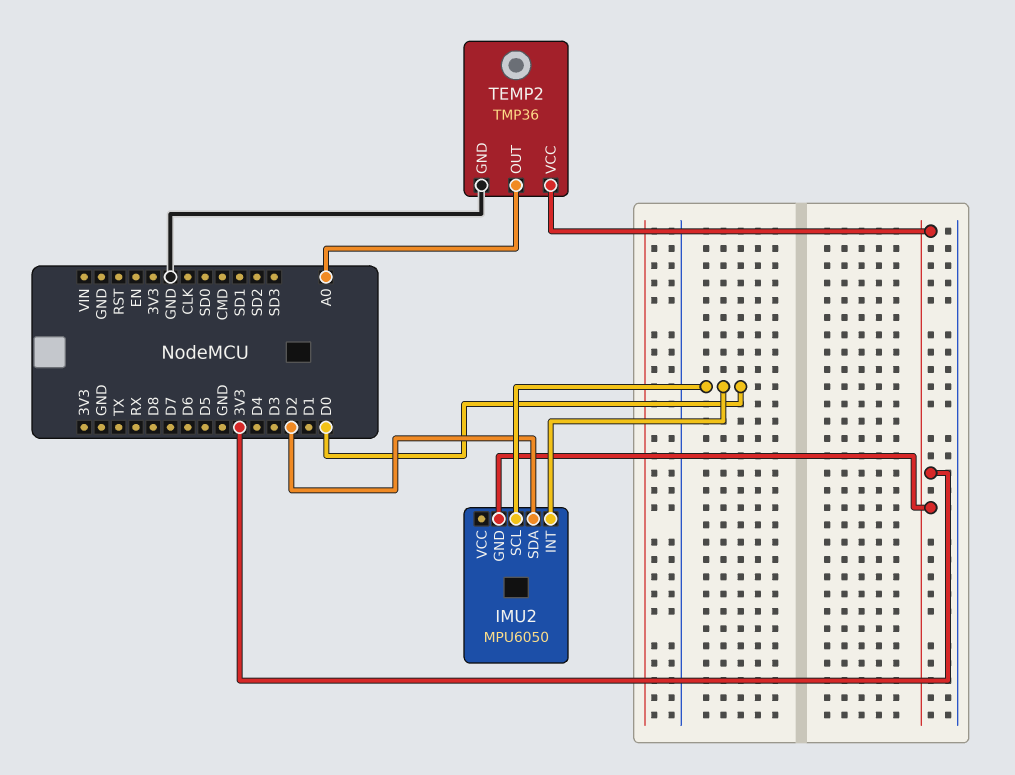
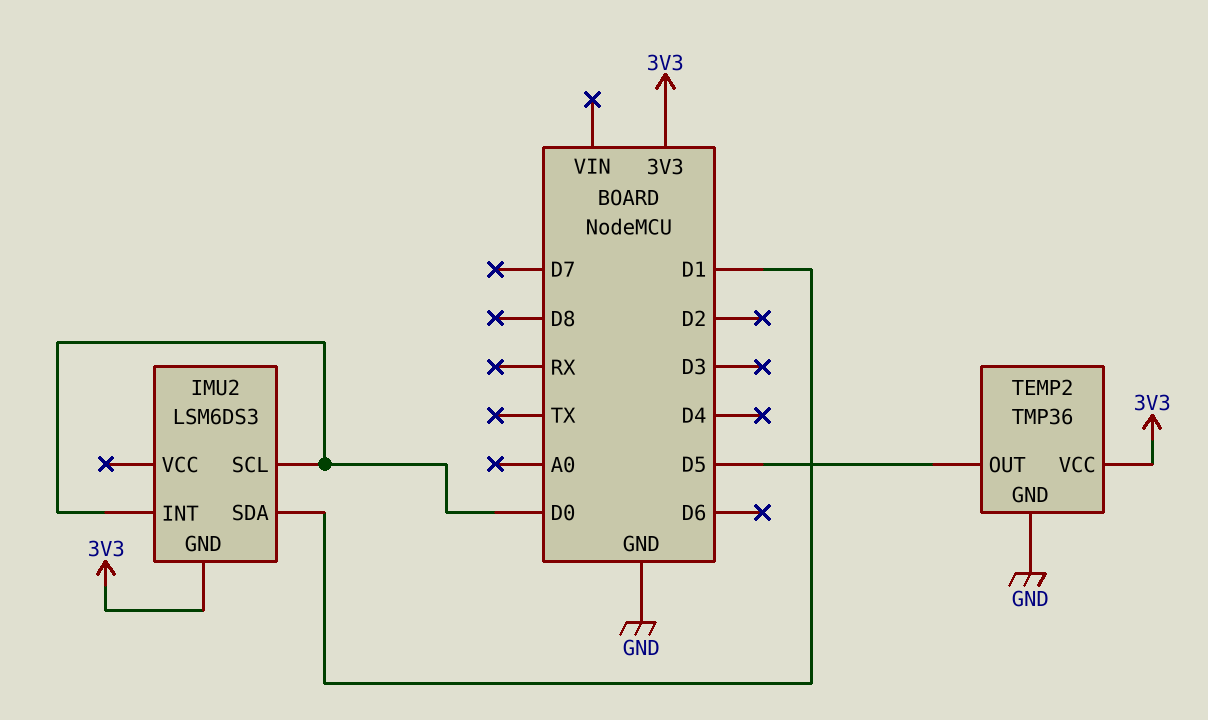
IMU2: MPU6050 -> LSM6DS3
IMU2 pin SDA: D2 -> D1
TEMP2 pin OUT: A0 -> D5

